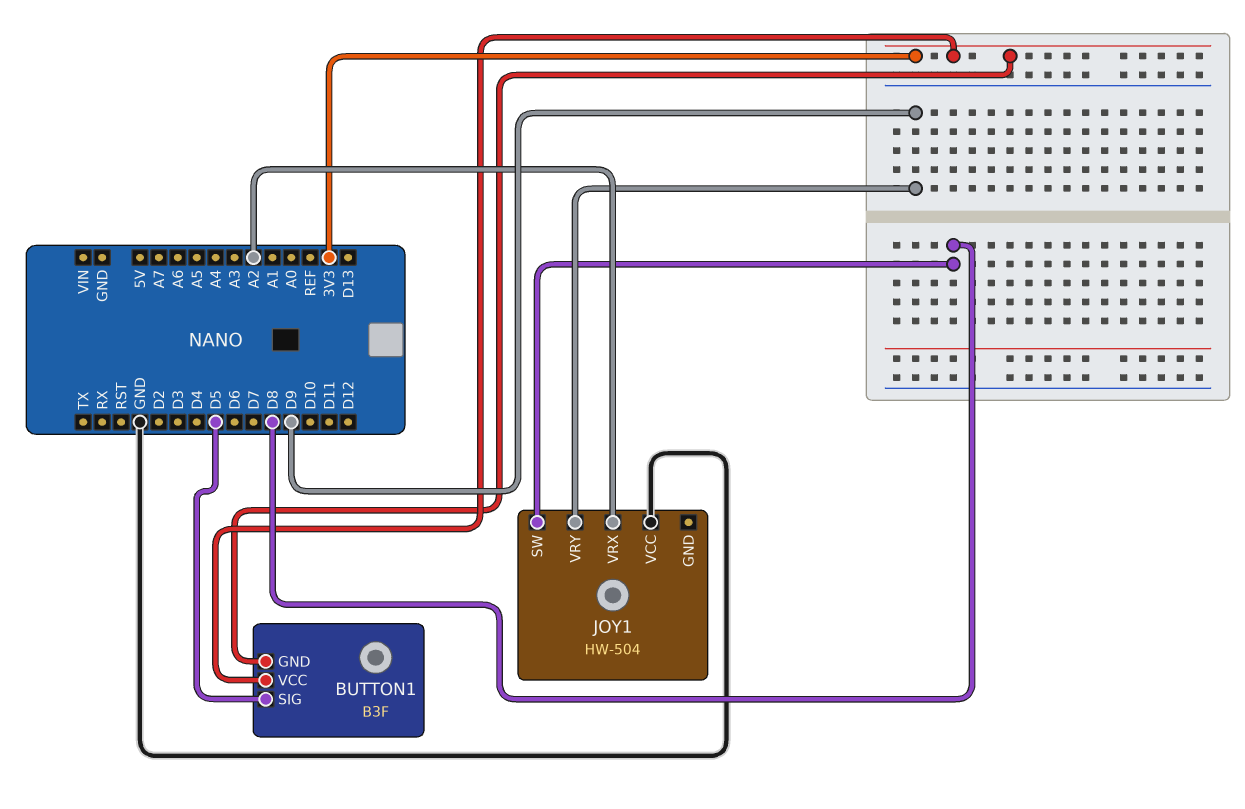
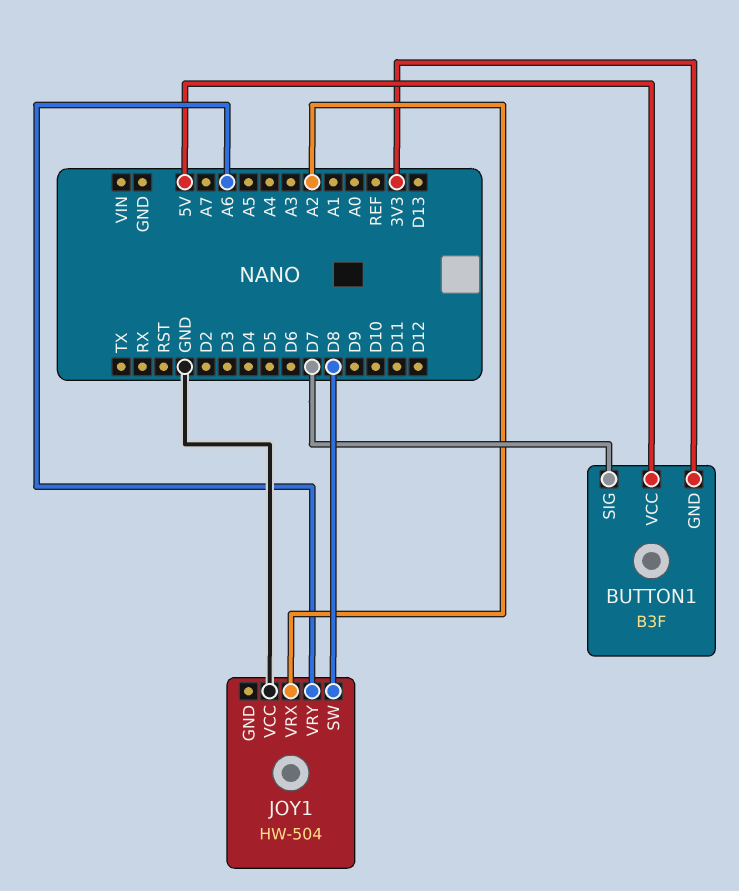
BUTTON1 pin SIG: D5 -> D7
BUTTON1 pin VCC: 3V3 -> 5V
JOY1 pin VRY: D9 -> A6

